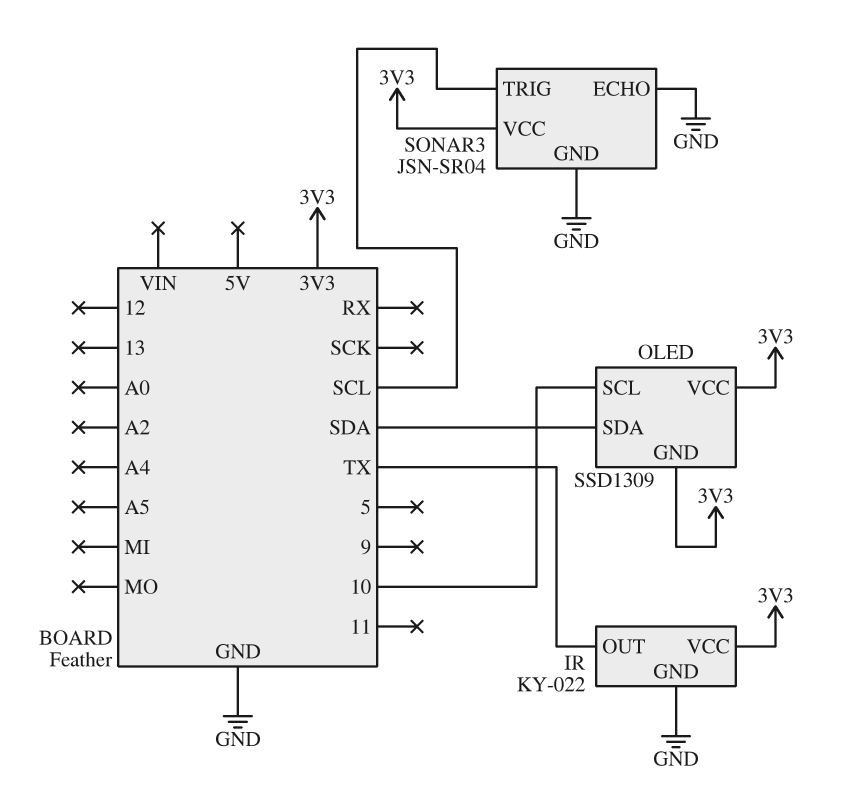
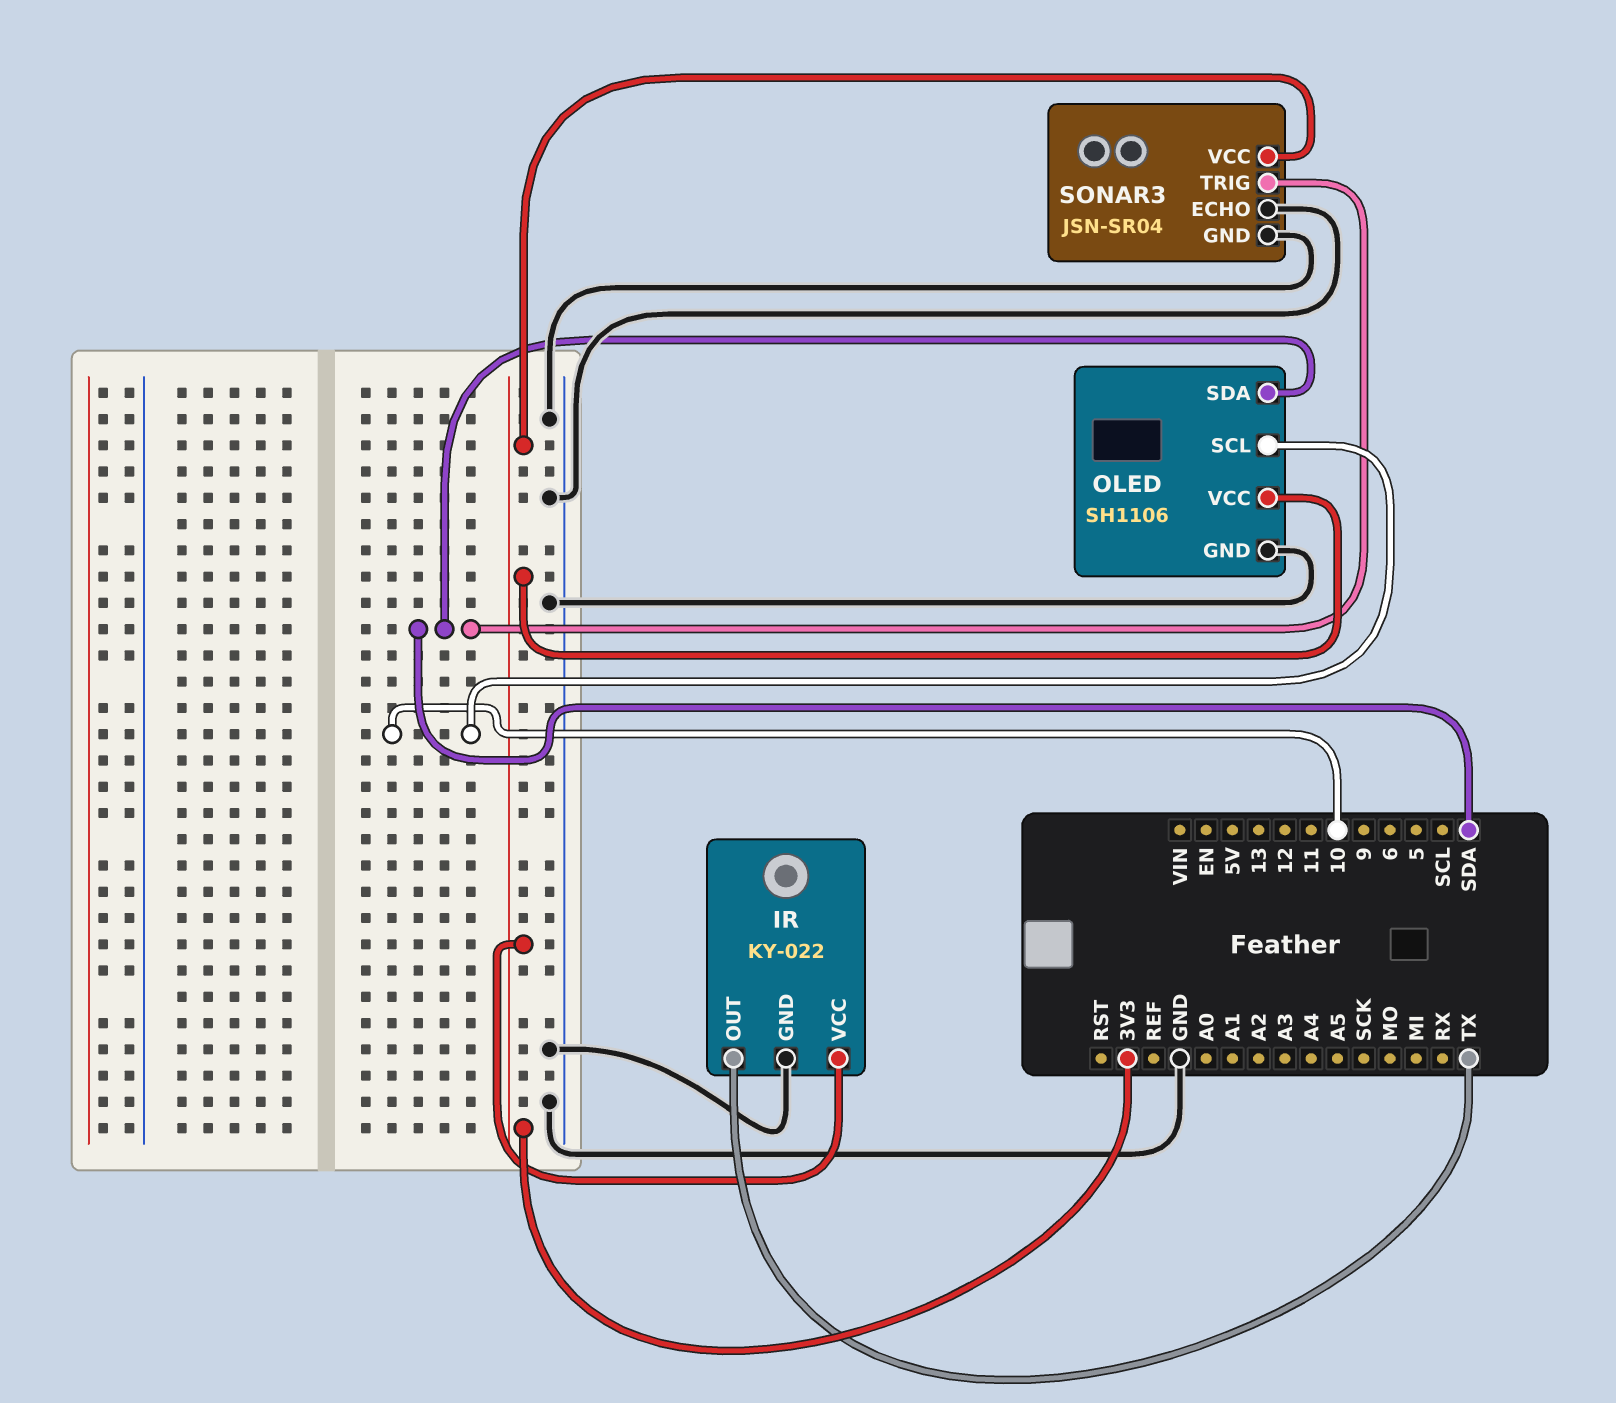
OLED: SSD1309 -> SH1106
OLED pin GND: 3V3 -> GND
SONAR3 pin TRIG: SCL -> SDA

